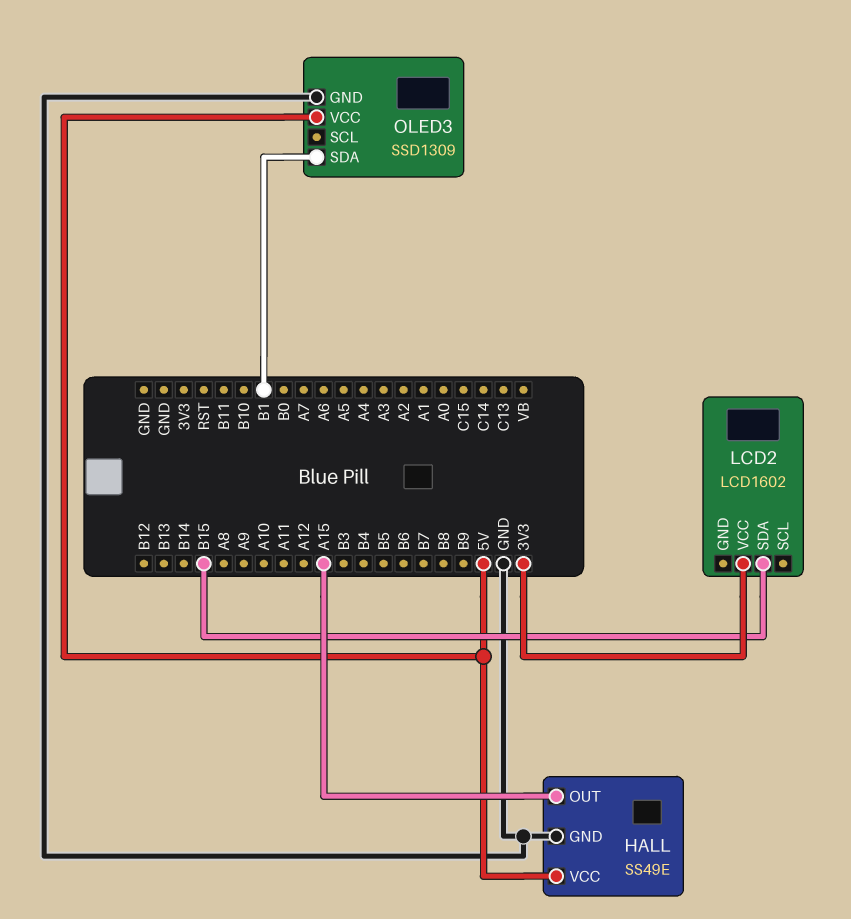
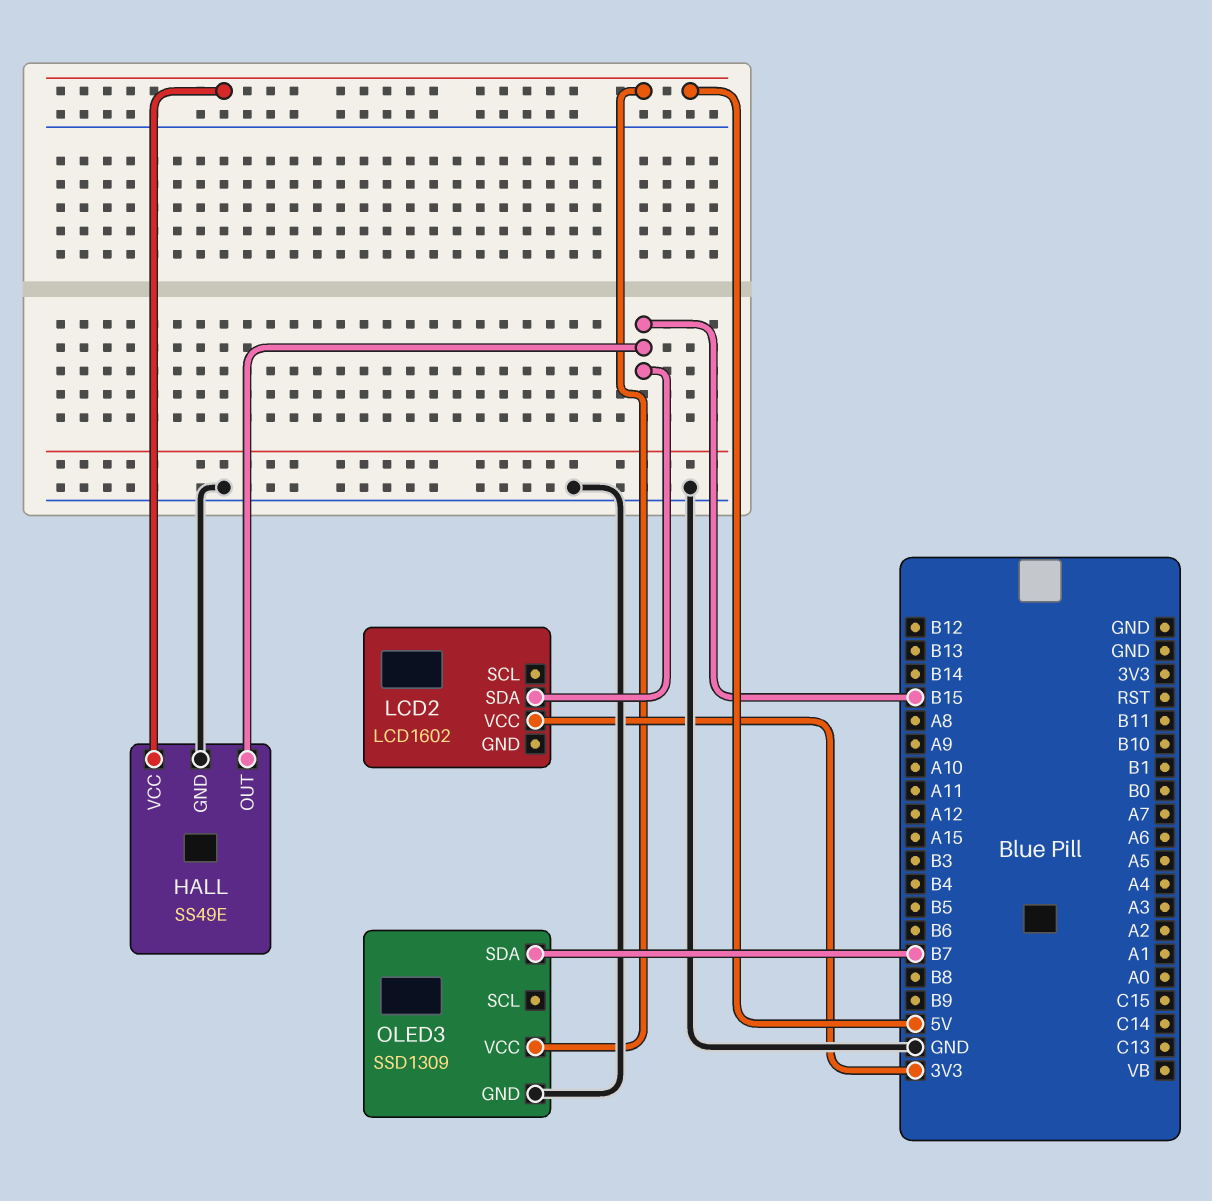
HALL pin OUT: A15 -> B15
OLED3 pin SDA: B1 -> B7

